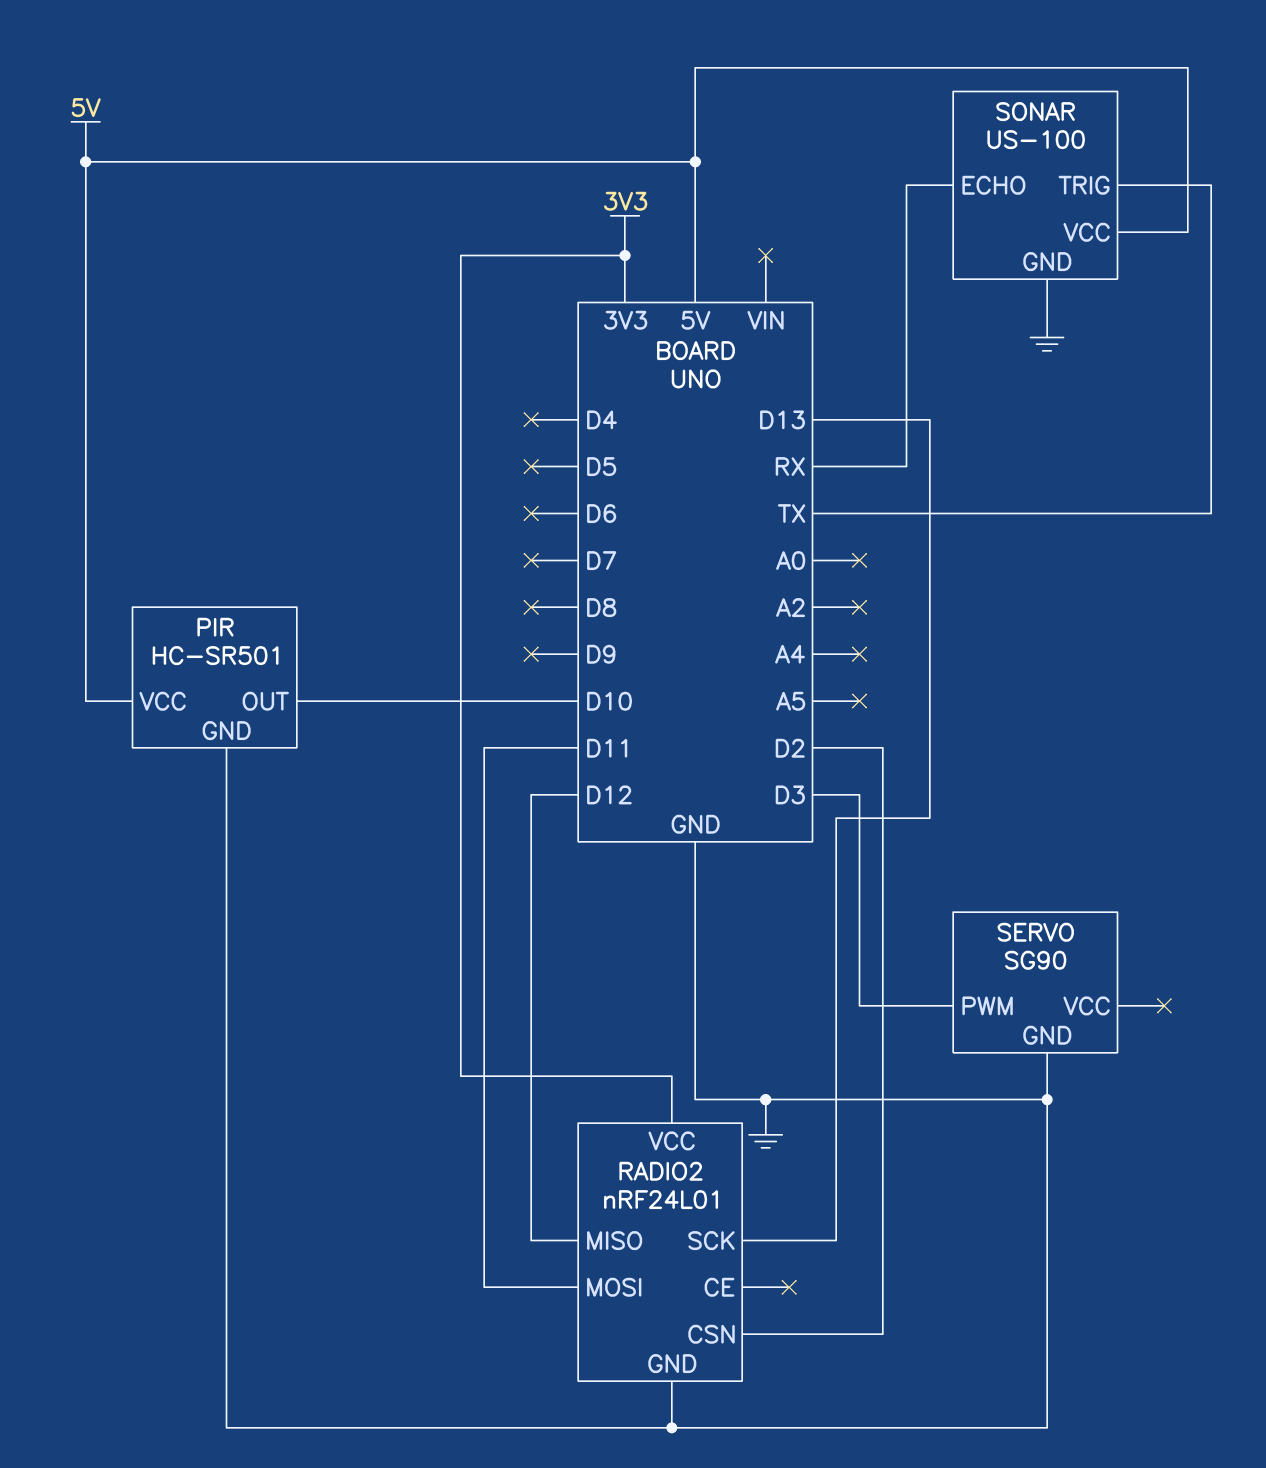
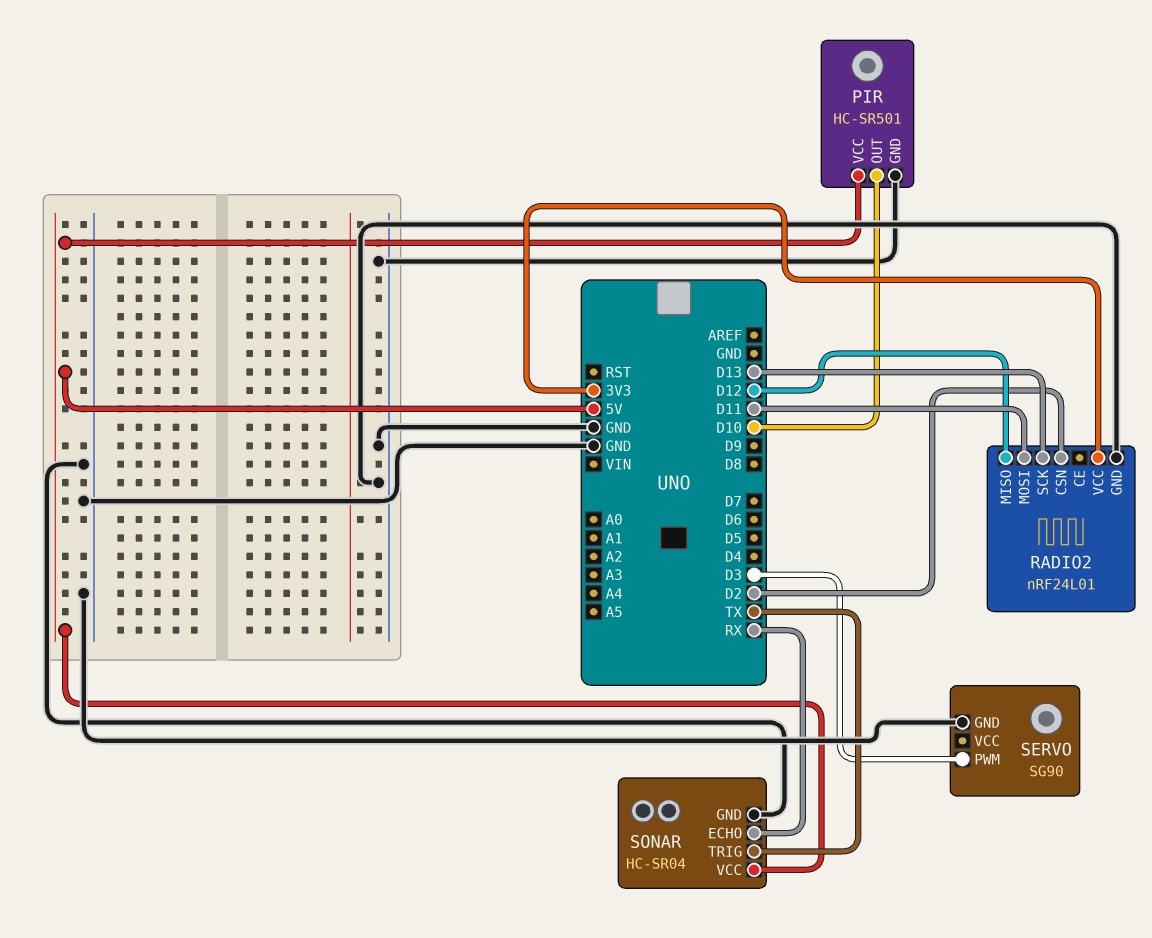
SONAR: US-100 -> HC-SR04

